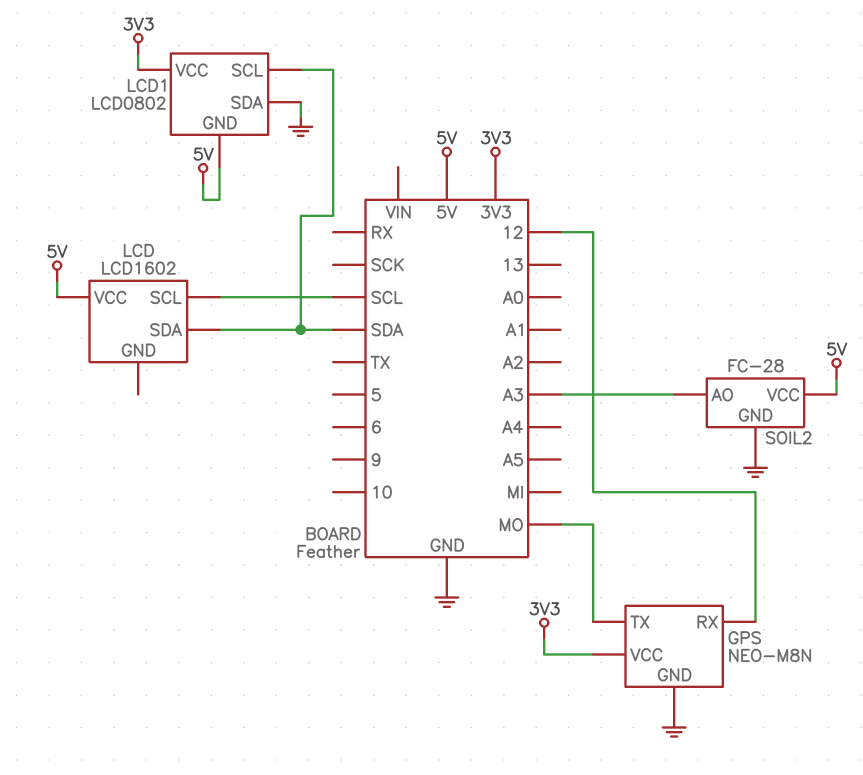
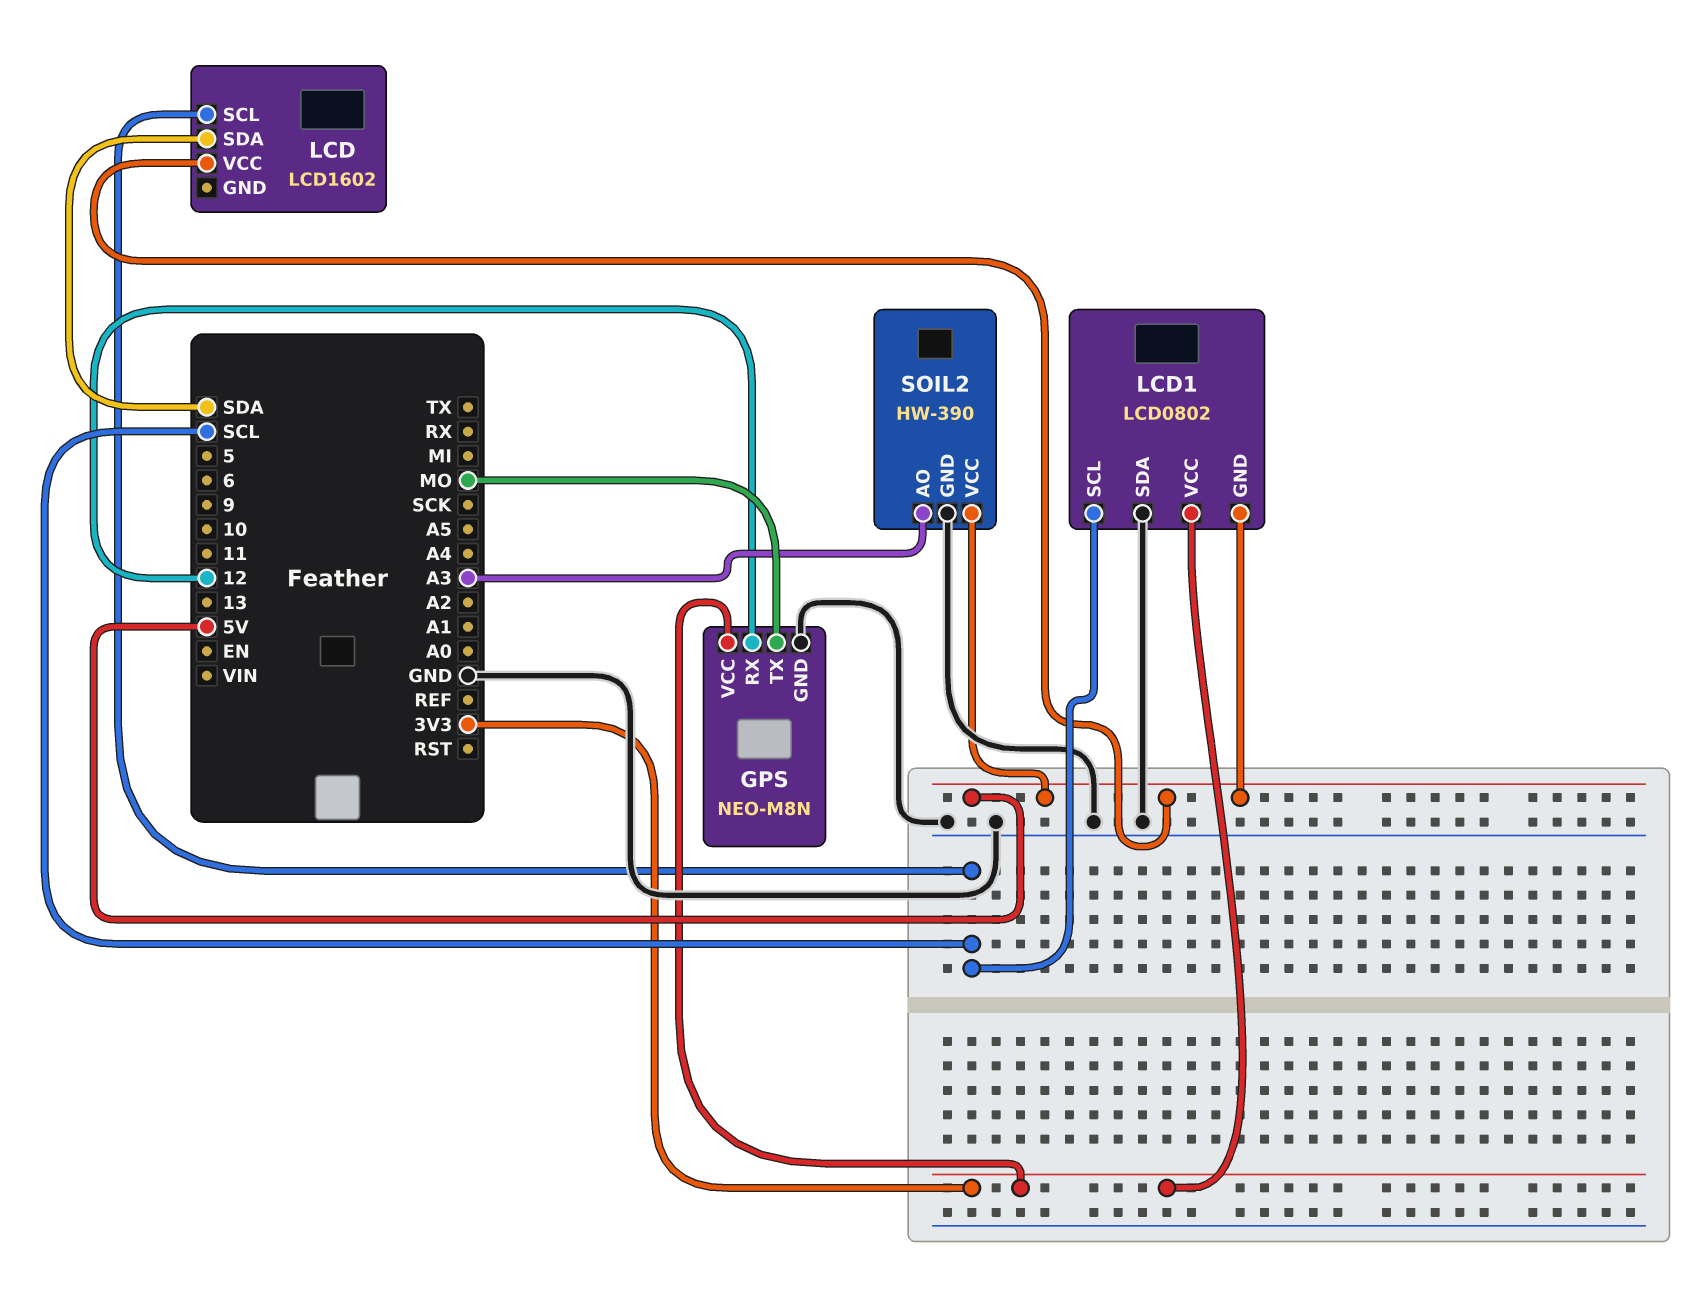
LCD1 pin SCL: SDA -> SCL
SOIL2: FC-28 -> HW-390

